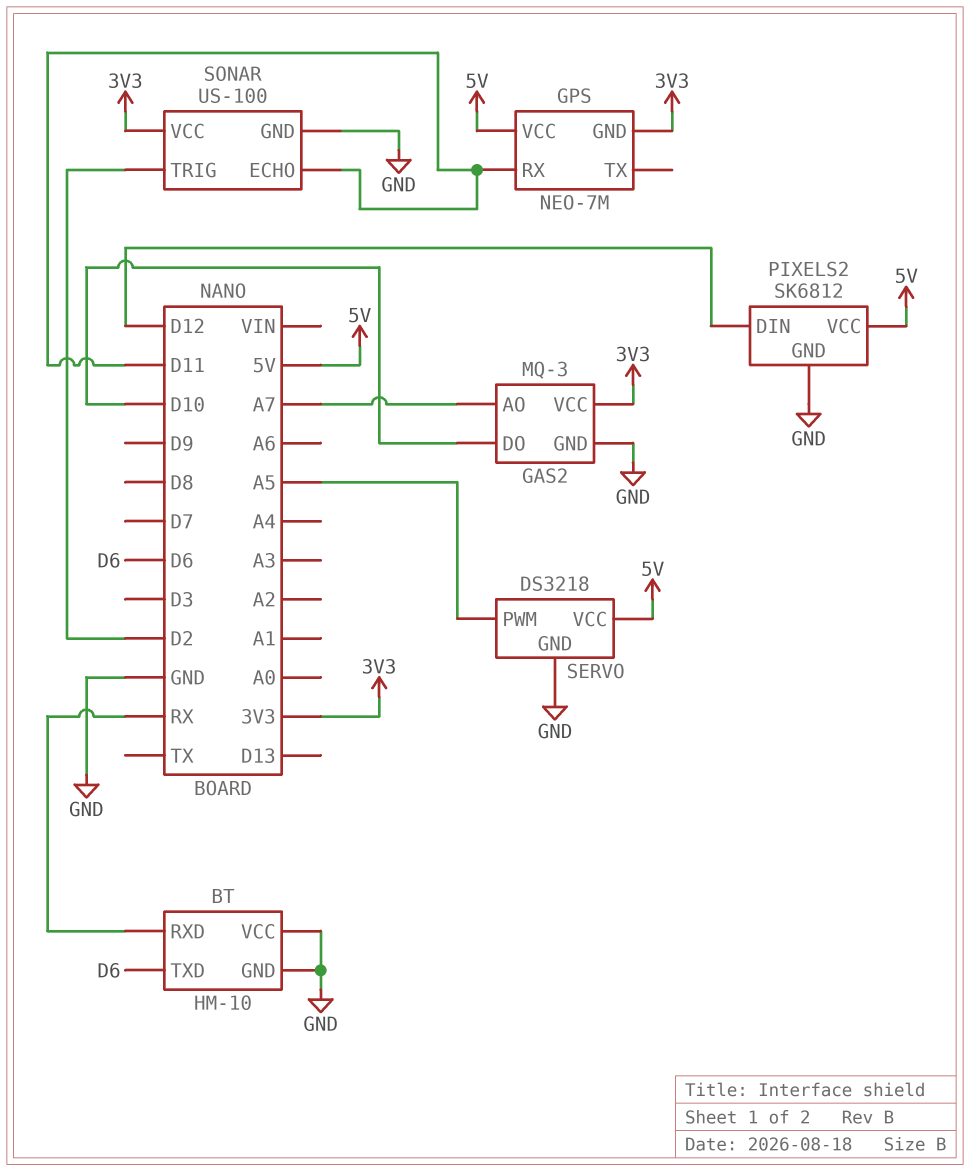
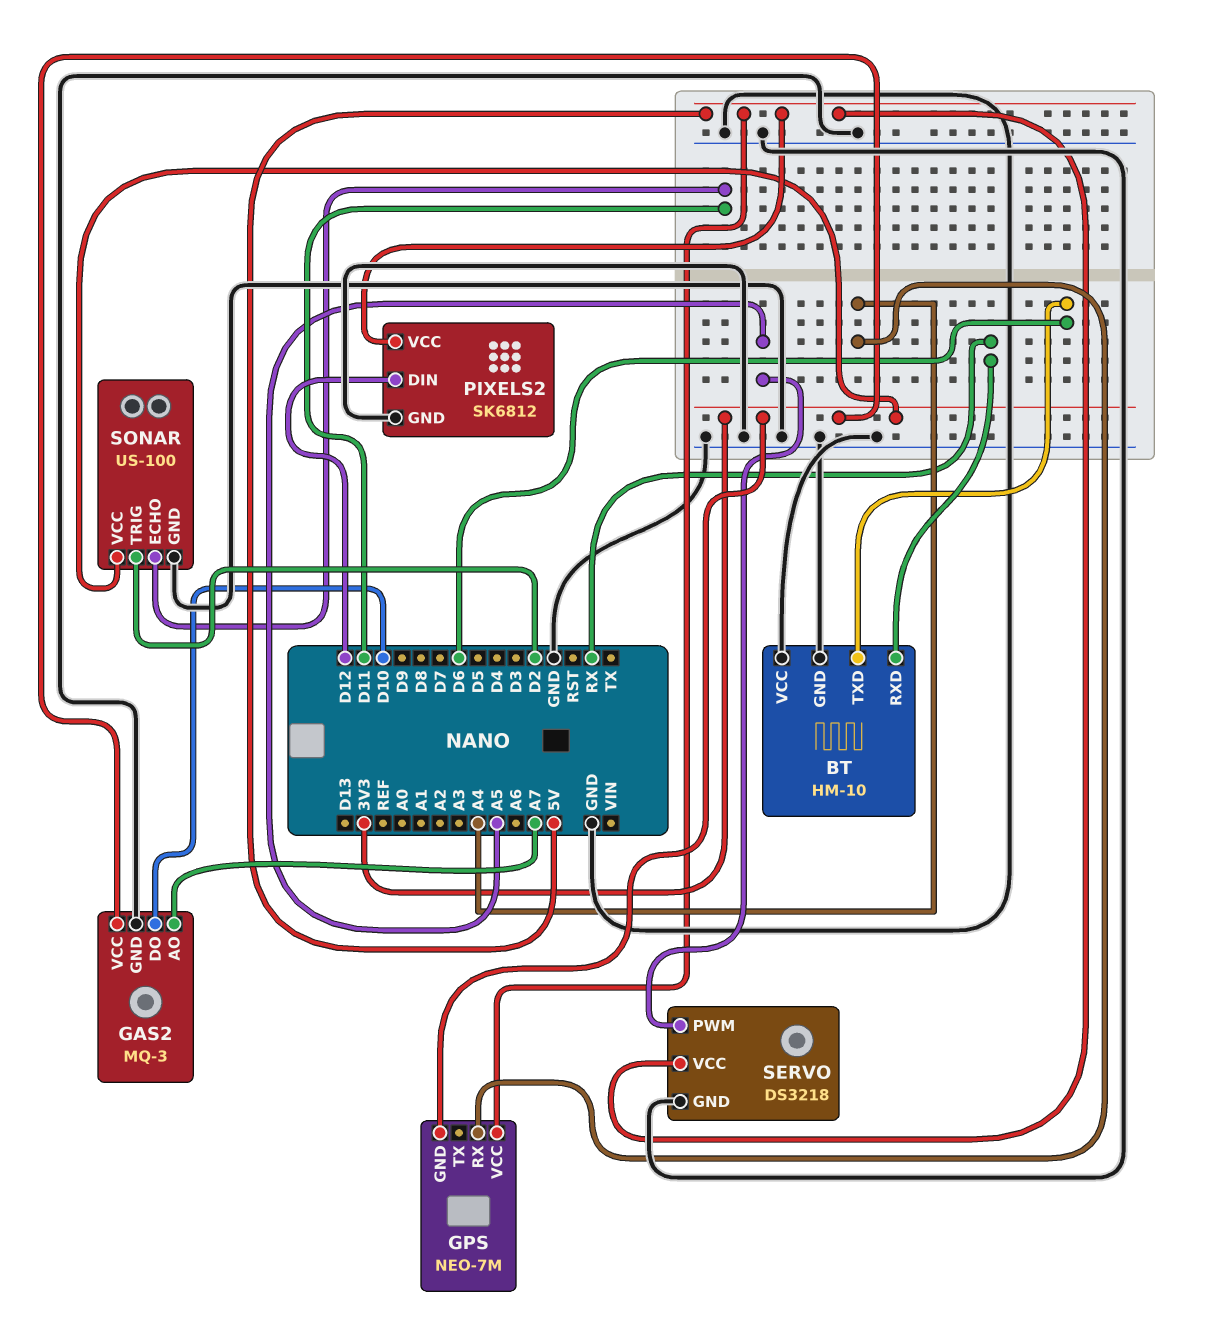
GPS pin RX: D11 -> A4

